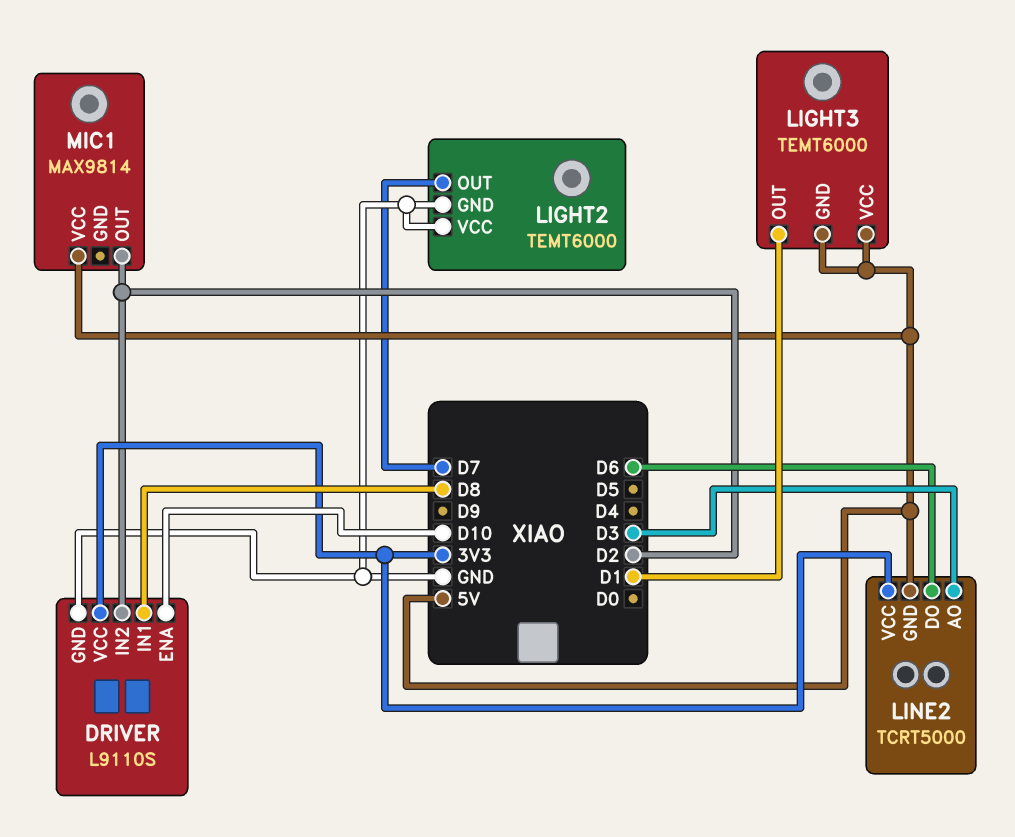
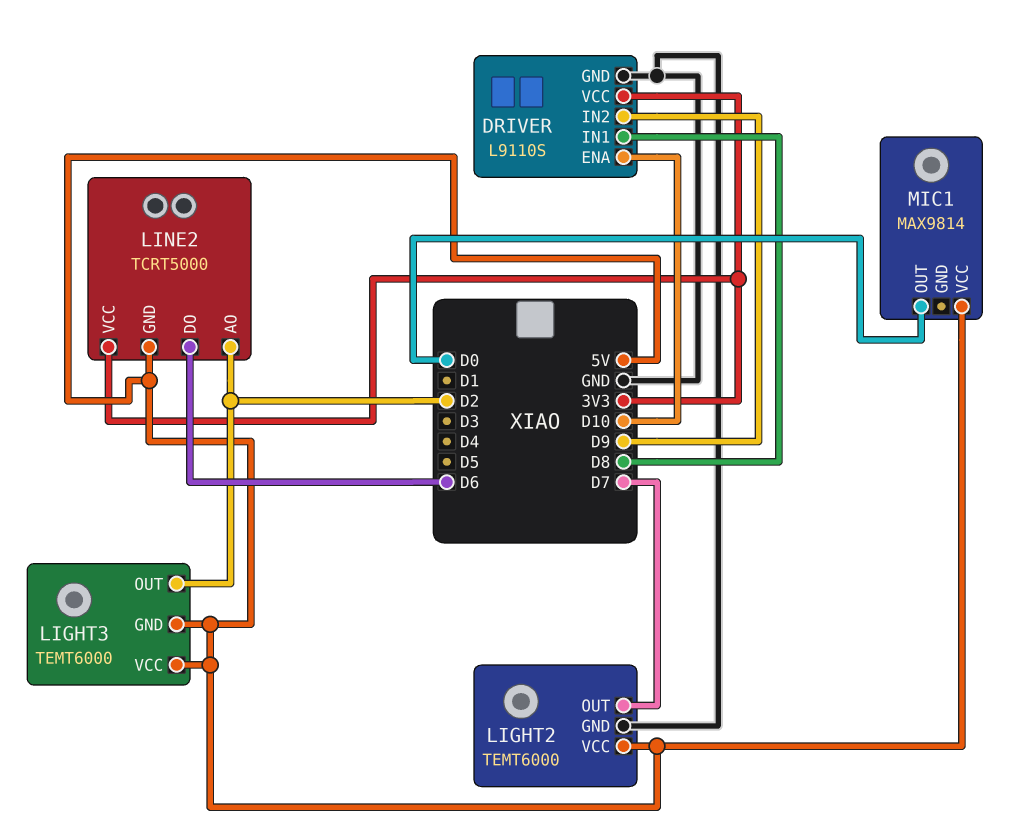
DRIVER pin IN2: D2 -> D9
LIGHT2 pin VCC: GND -> 5V
LIGHT3 pin OUT: D1 -> D2
LINE2 pin AO: D3 -> D2
MIC1 pin OUT: D2 -> D0

